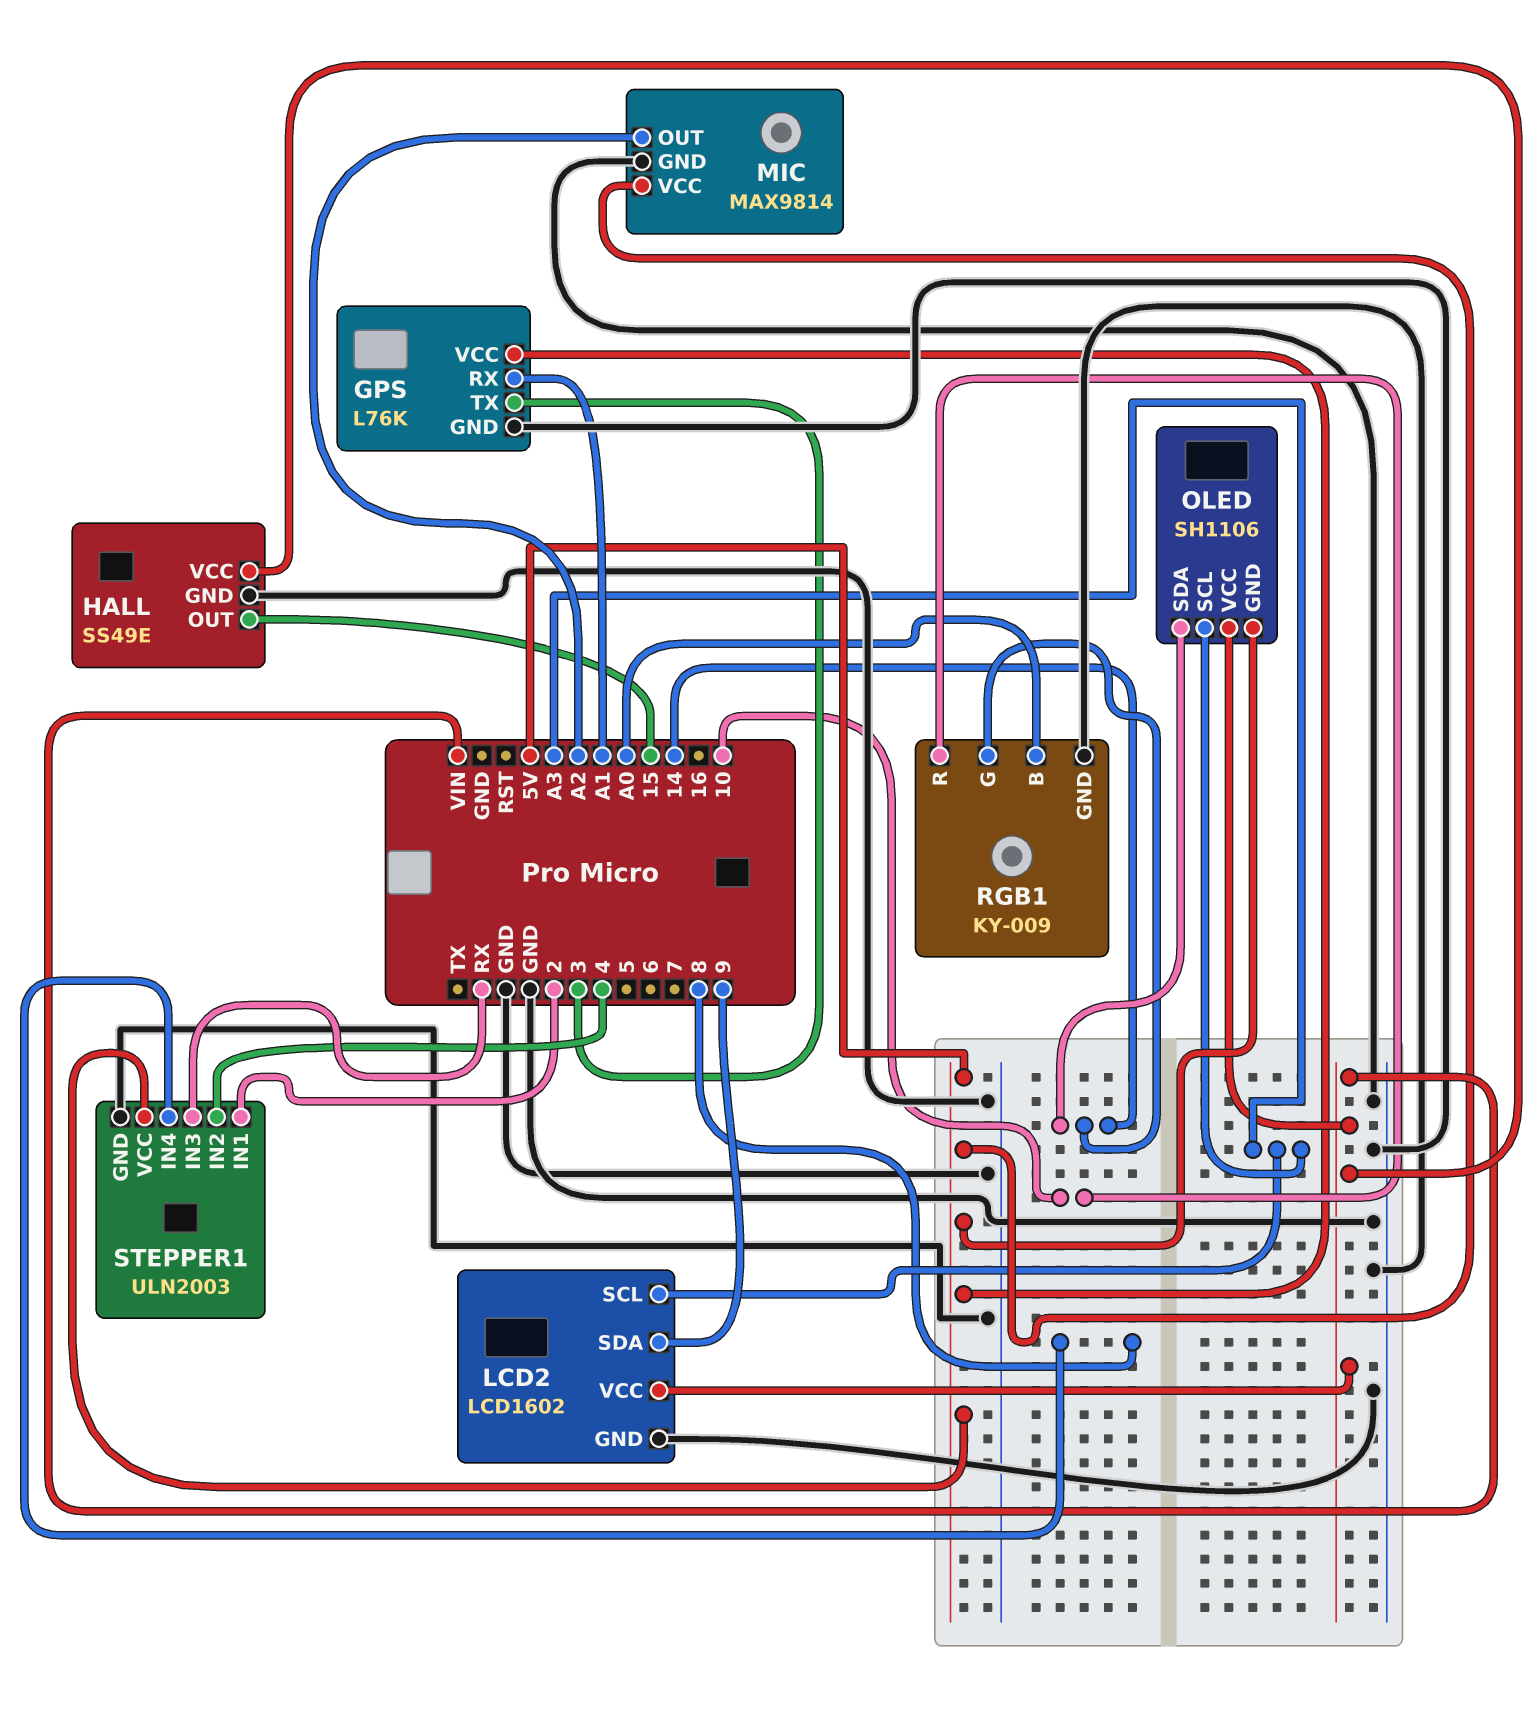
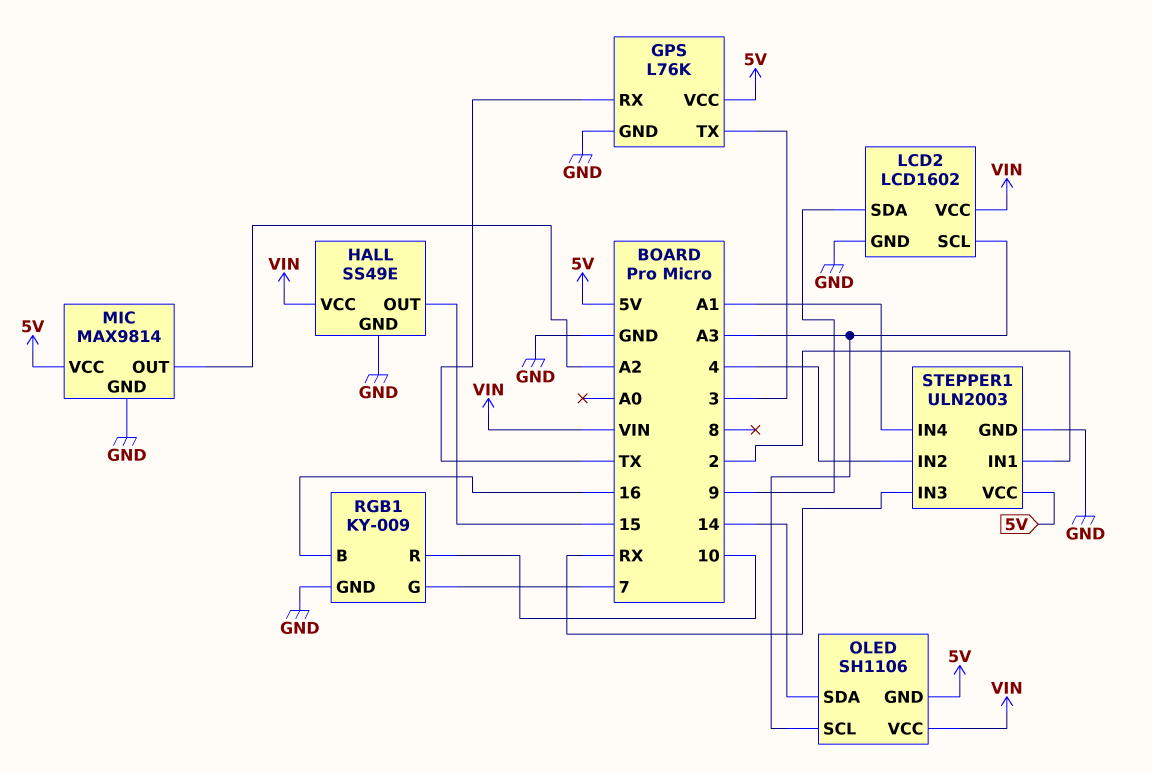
GPS pin RX: A1 -> TX
RGB1 pin B: A0 -> 16
RGB1 pin G: 14 -> 7
STEPPER1 pin IN4: 8 -> A1

